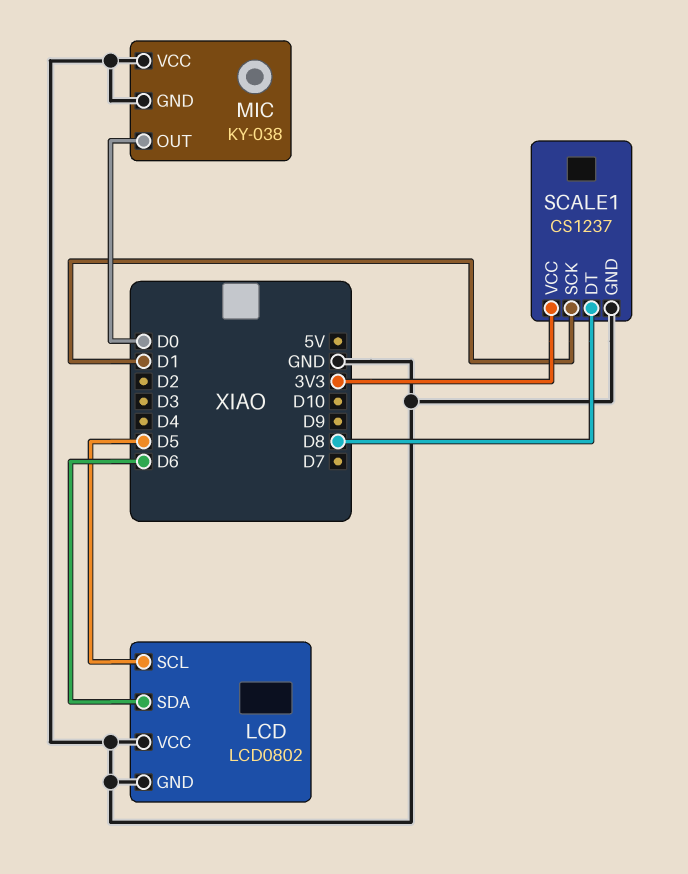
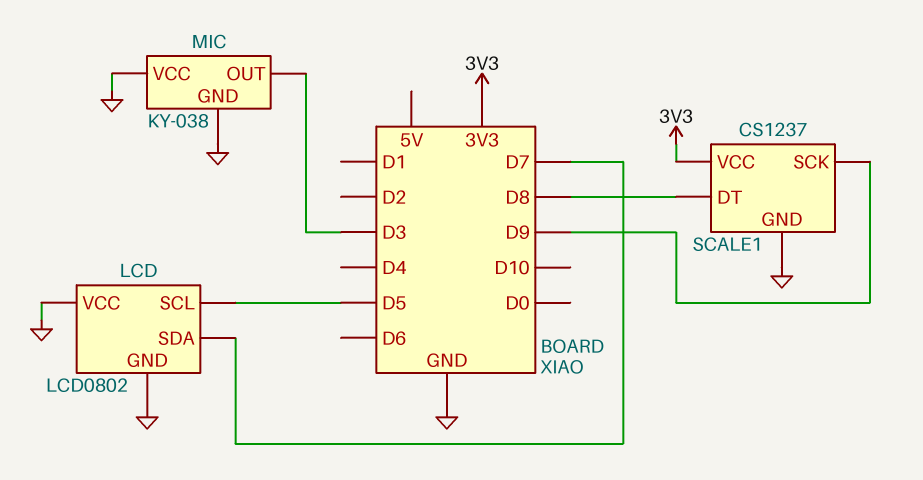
LCD pin SDA: D6 -> D7
MIC pin OUT: D0 -> D3
SCALE1 pin SCK: D1 -> D9

